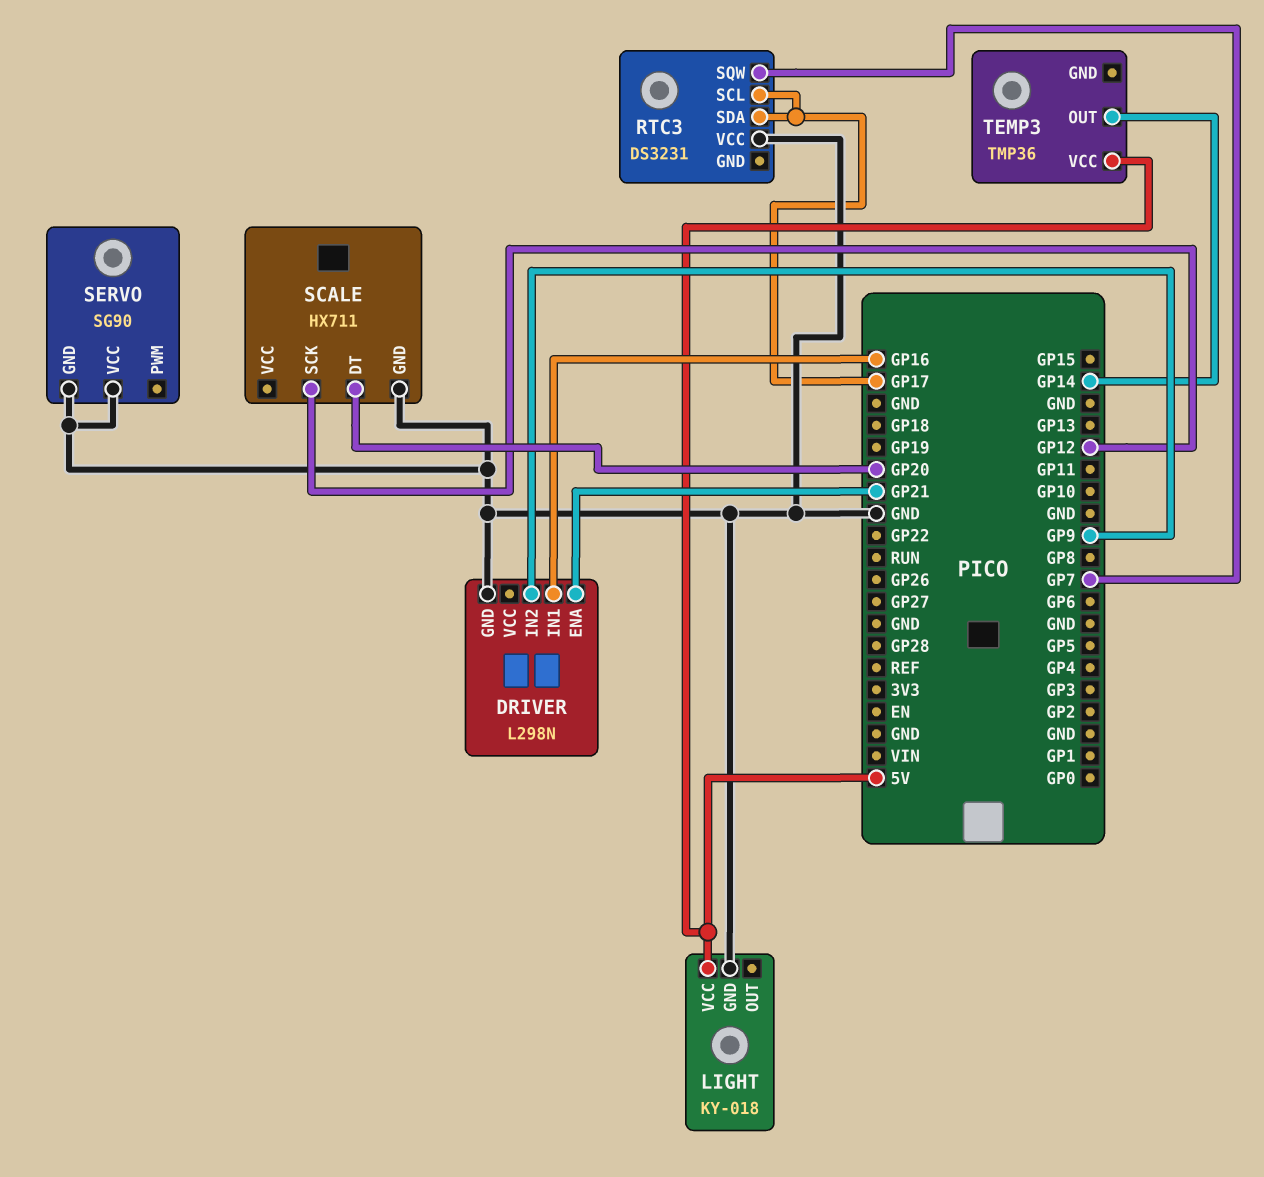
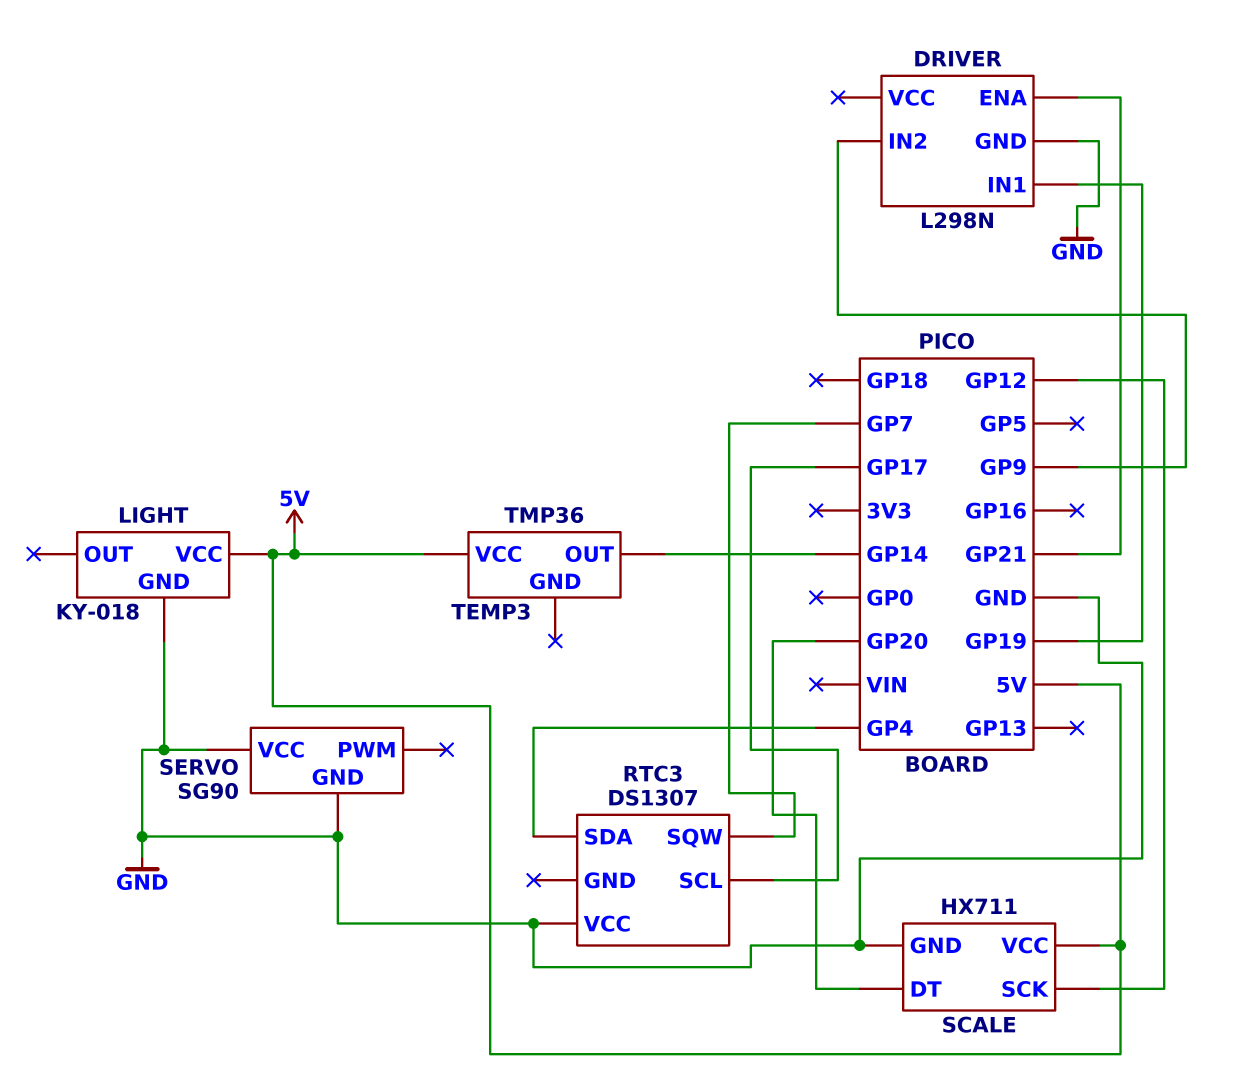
DRIVER pin IN1: GP16 -> GP19
RTC3: DS3231 -> DS1307
RTC3 pin SDA: GP17 -> GP4
SCALE pin VCC: none -> 5V

